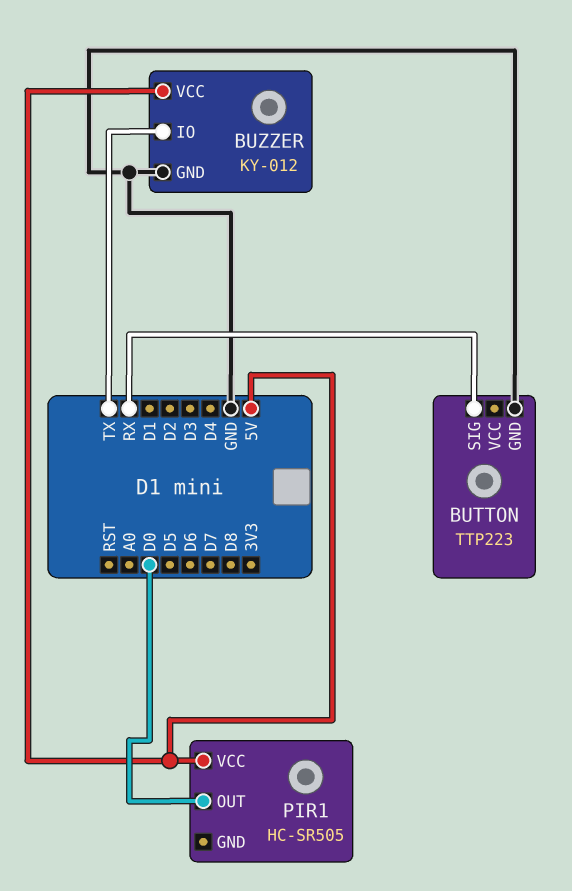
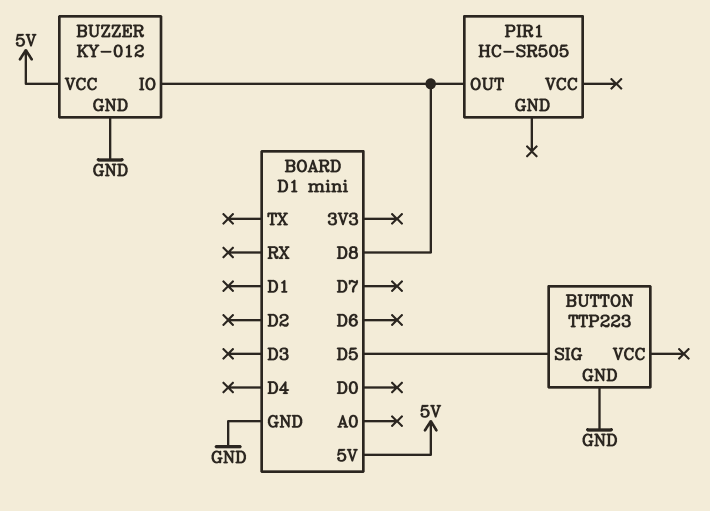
BUTTON pin SIG: RX -> D5
BUZZER pin IO: TX -> D8
PIR1 pin OUT: D0 -> D8
PIR1 pin VCC: 5V -> none

